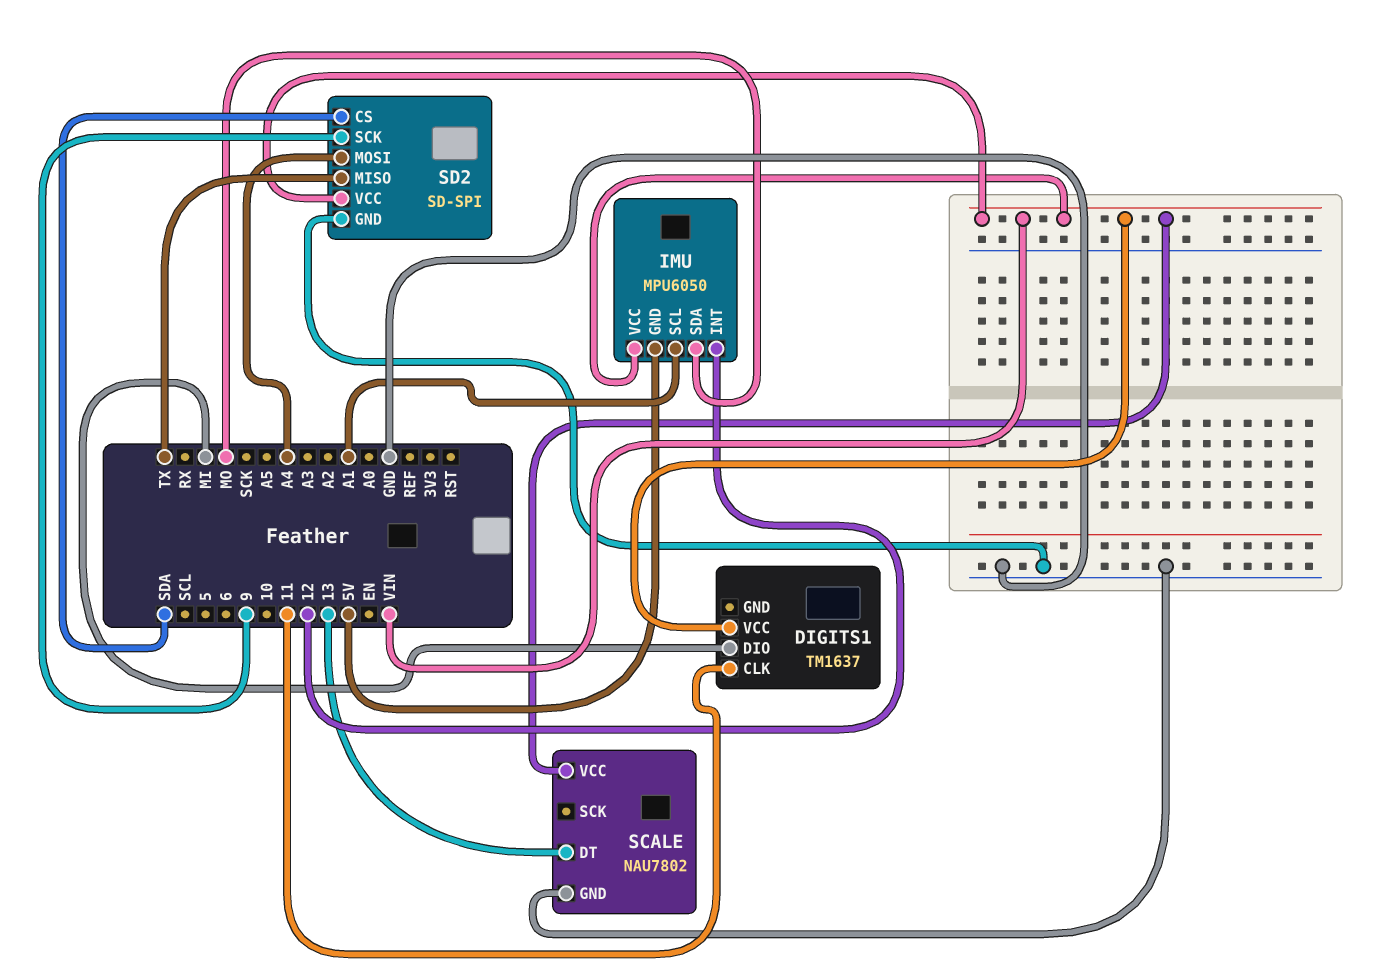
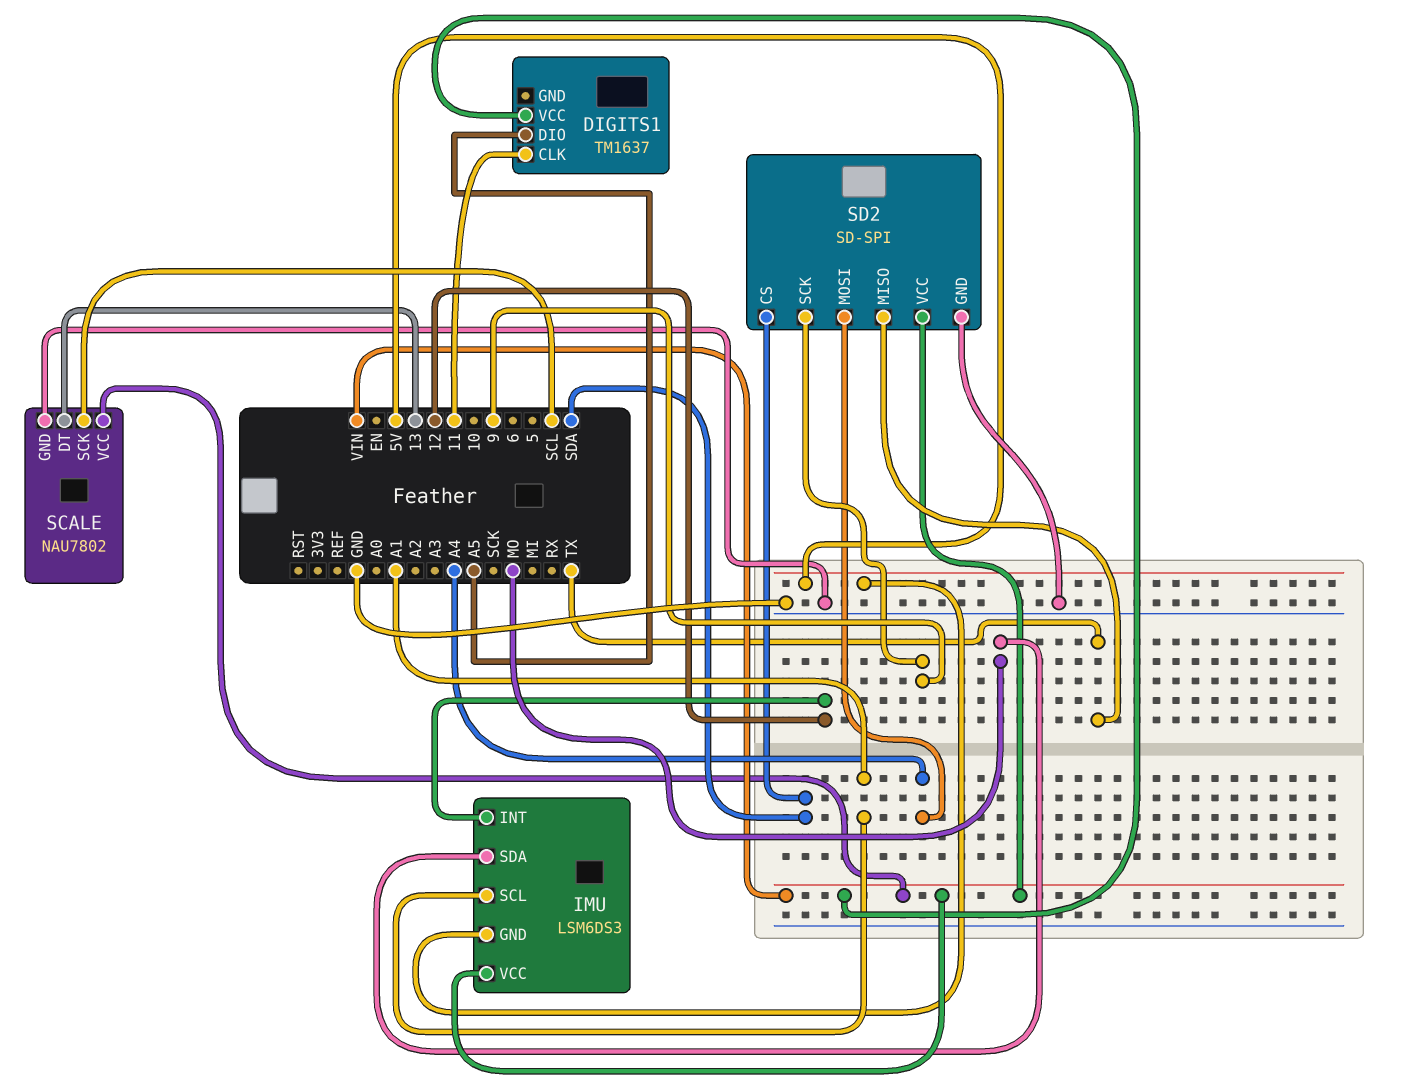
DIGITS1 pin DIO: MI -> A5
IMU: MPU6050 -> LSM6DS3
SCALE pin SCK: none -> SCL

